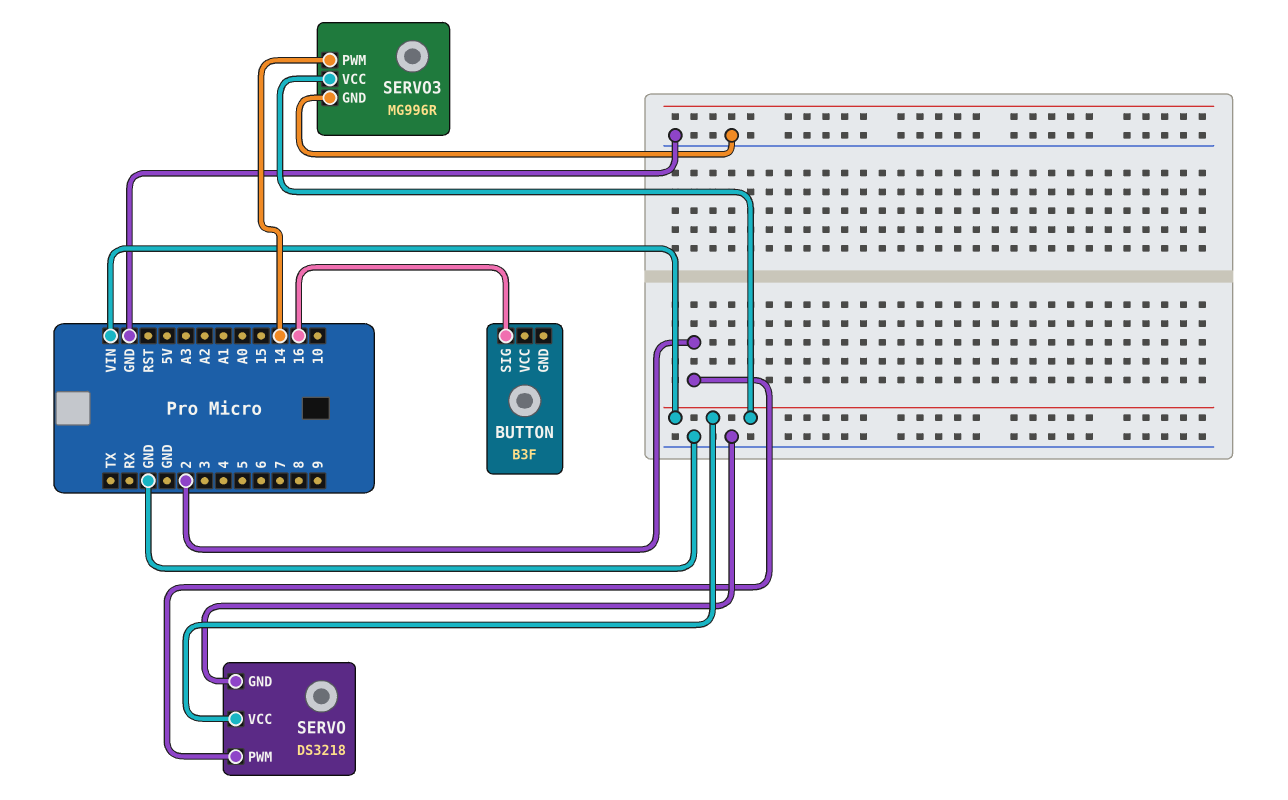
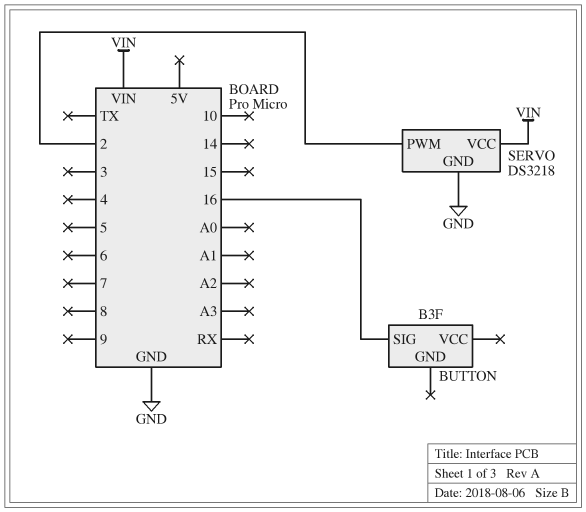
SERVO3: MG996R -> none
SERVO3 pin GND: GND -> none
SERVO3 pin PWM: 14 -> none
SERVO3 pin VCC: VIN -> none

